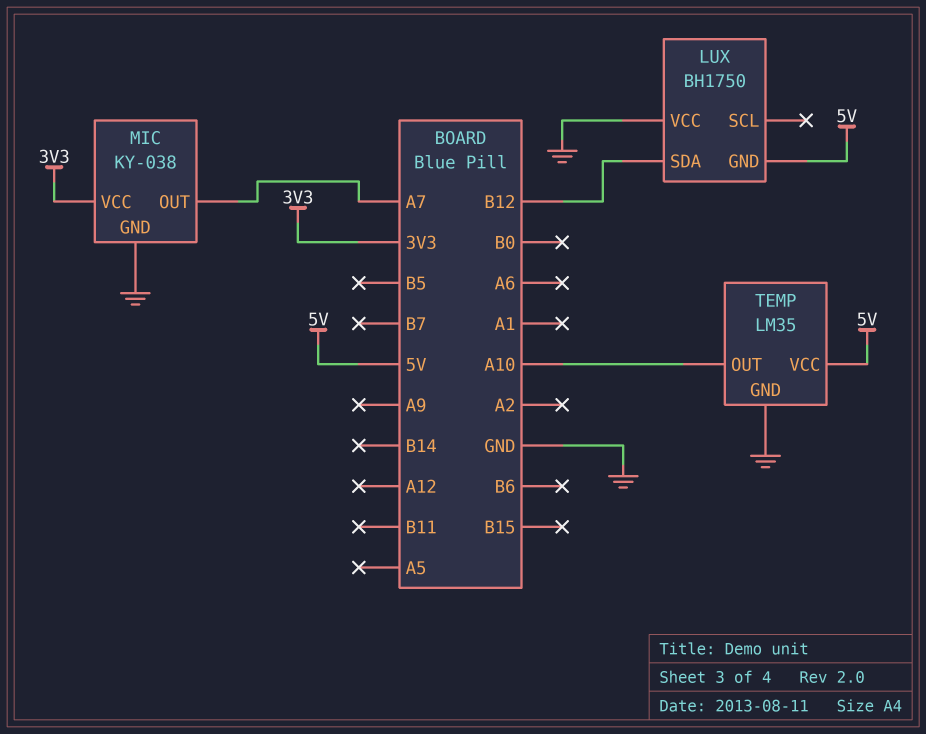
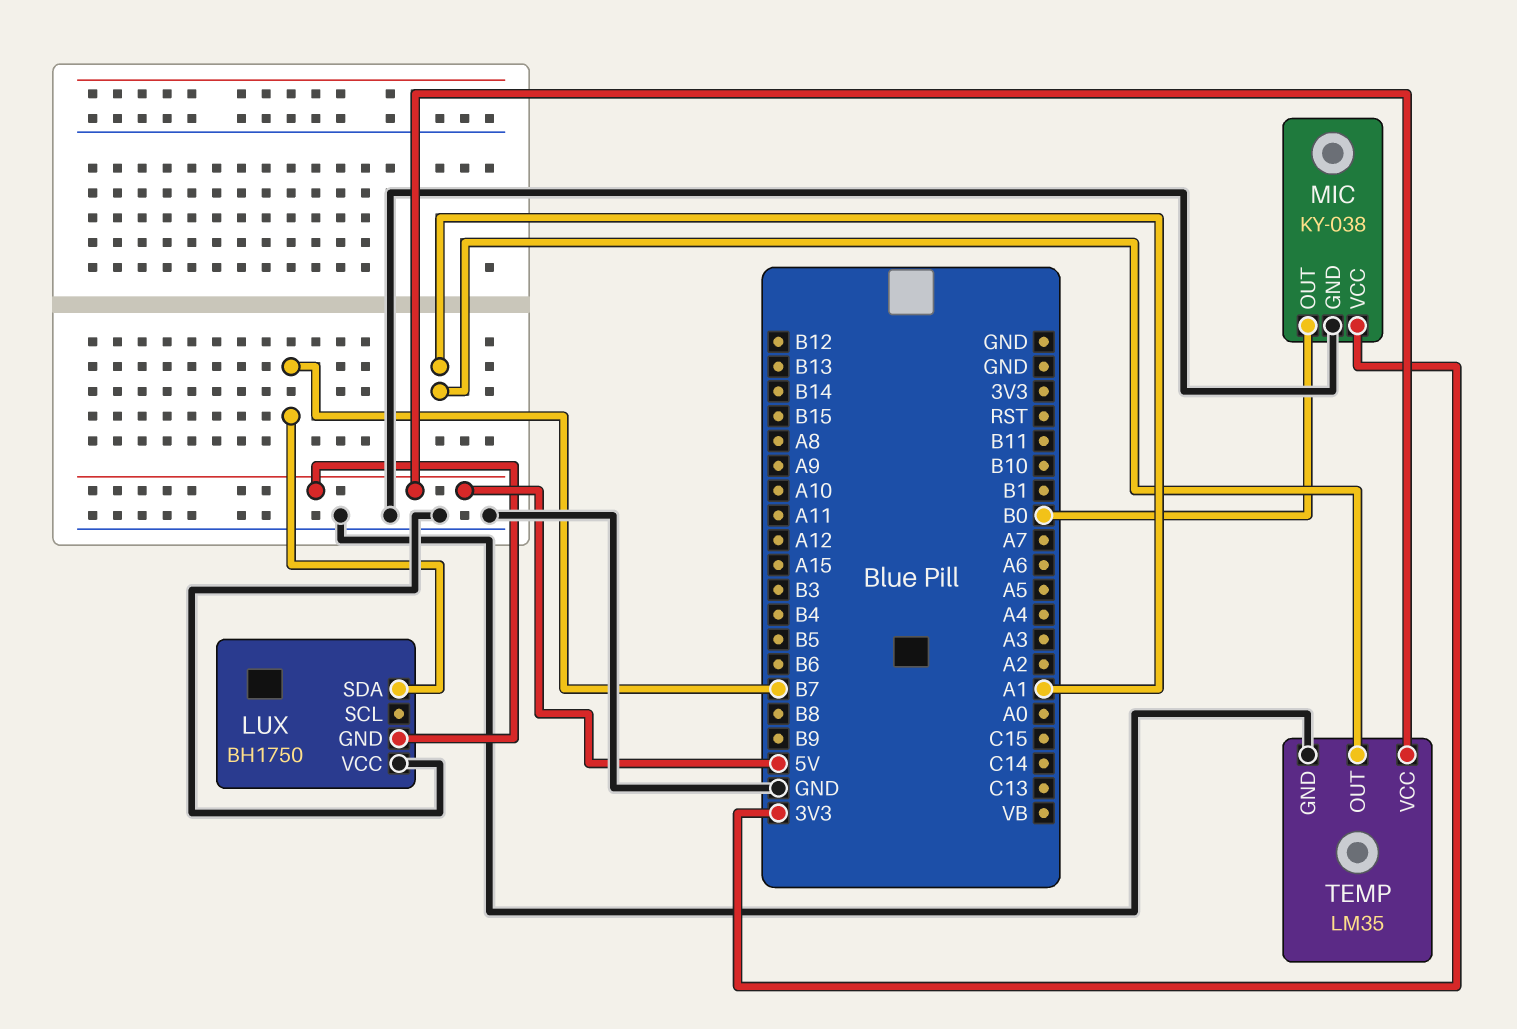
LUX pin SDA: B12 -> B7
MIC pin OUT: A7 -> B0
TEMP pin OUT: A10 -> A1

